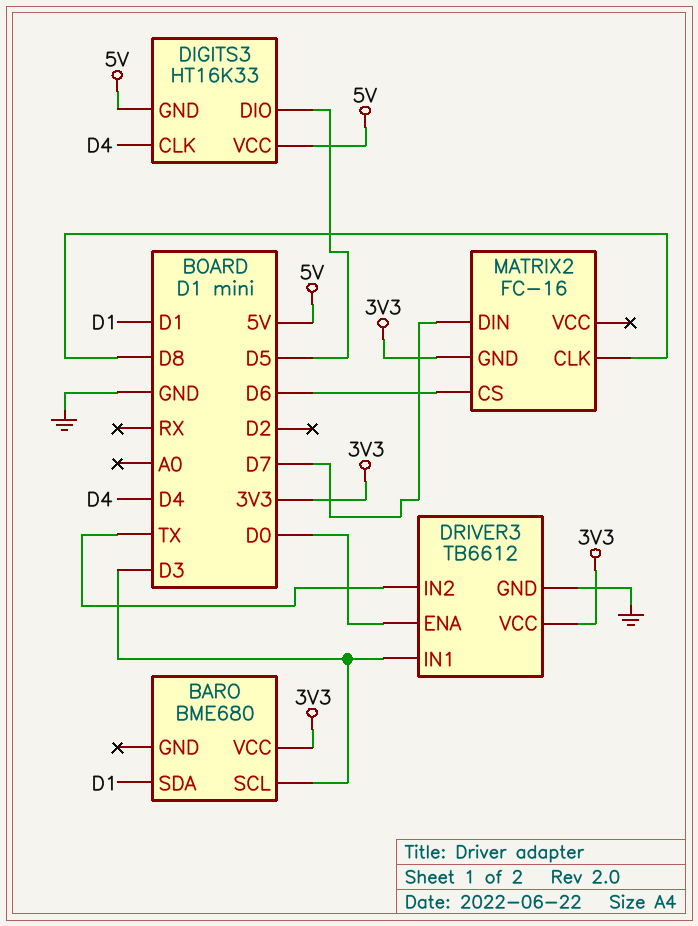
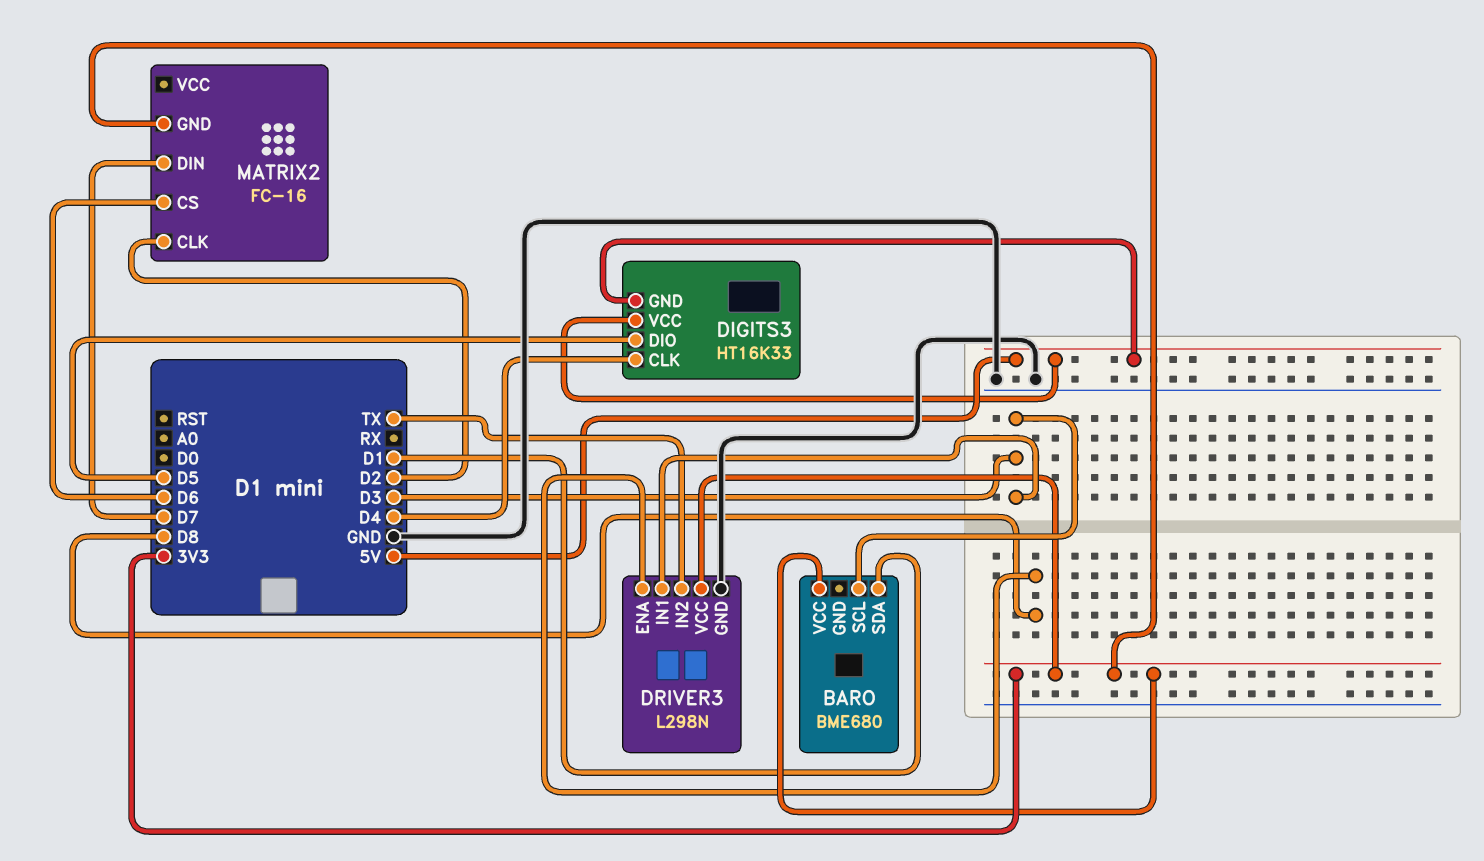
DRIVER3: TB6612 -> L298N
DRIVER3 pin ENA: D0 -> D8
MATRIX2 pin CLK: D8 -> D2

